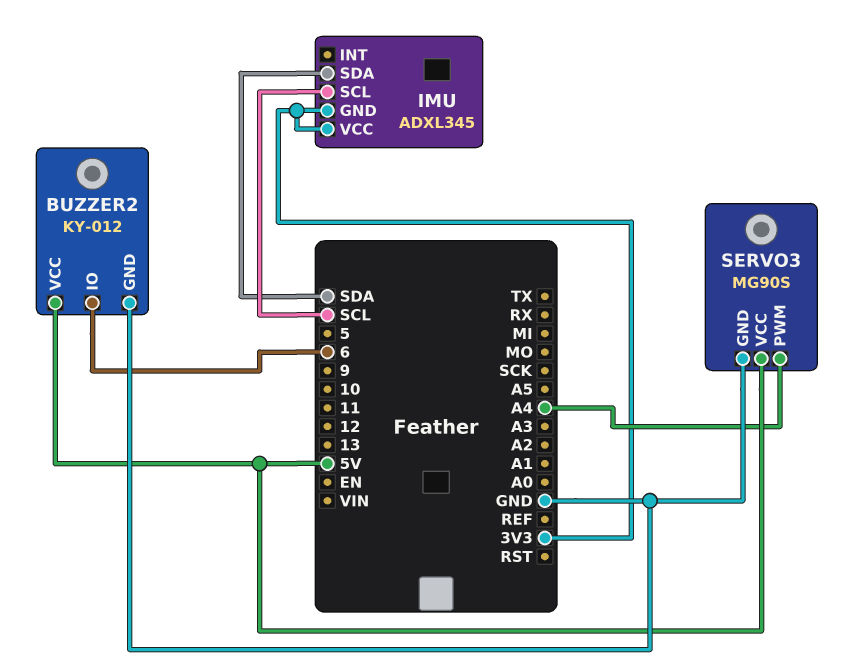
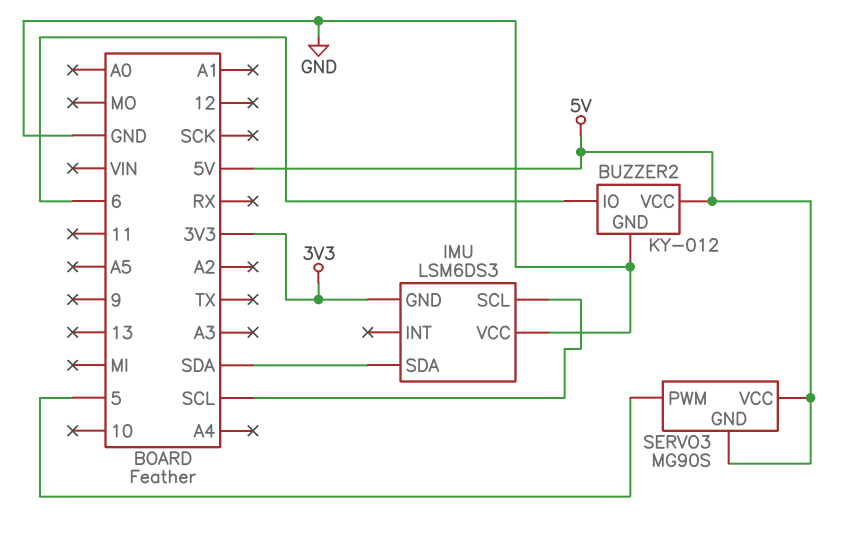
IMU: ADXL345 -> LSM6DS3
IMU pin VCC: 3V3 -> GND
SERVO3 pin GND: GND -> 5V
SERVO3 pin PWM: A4 -> 5

